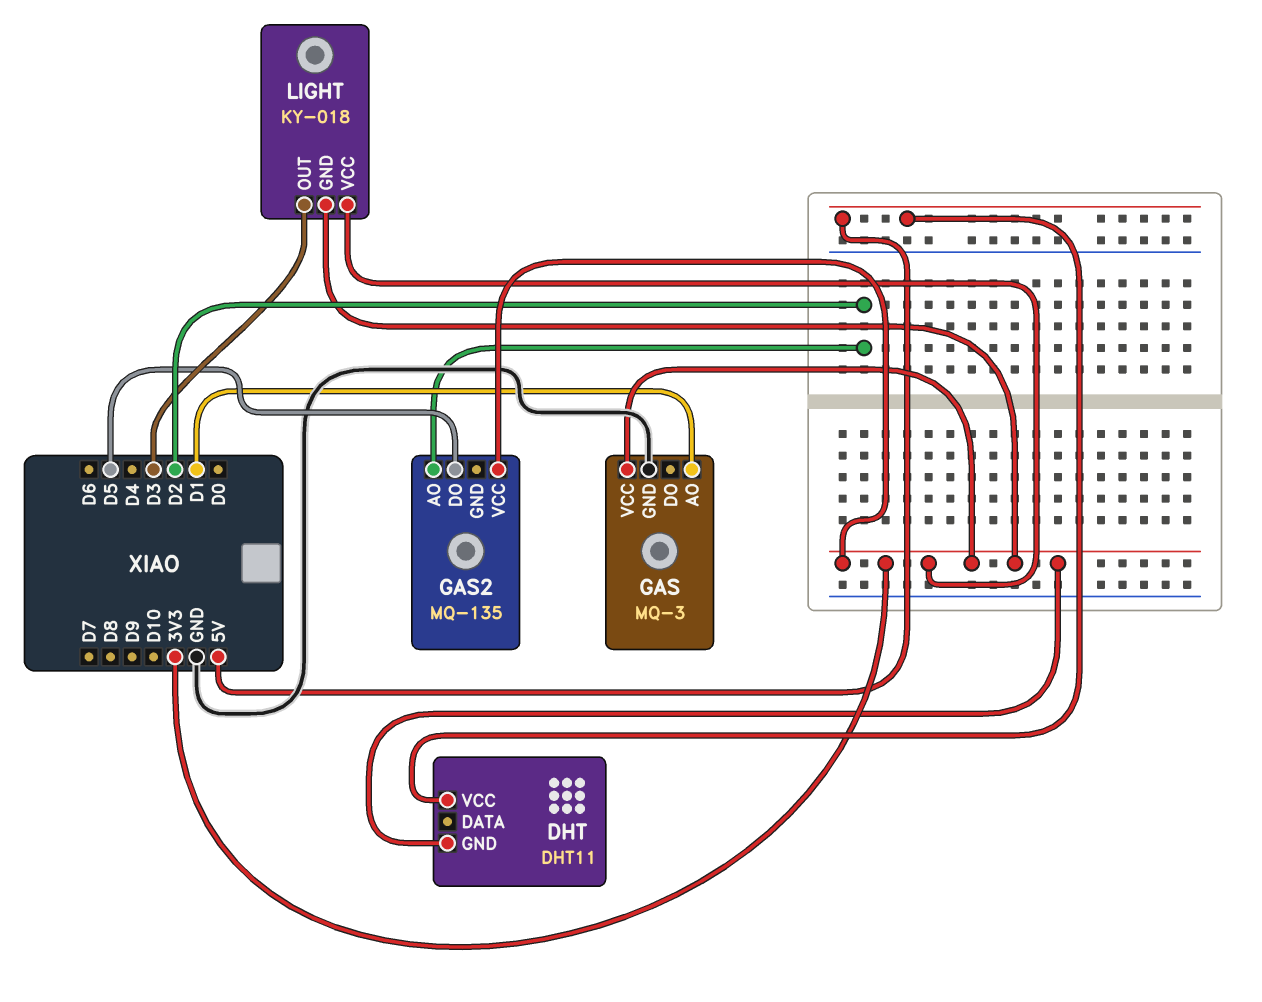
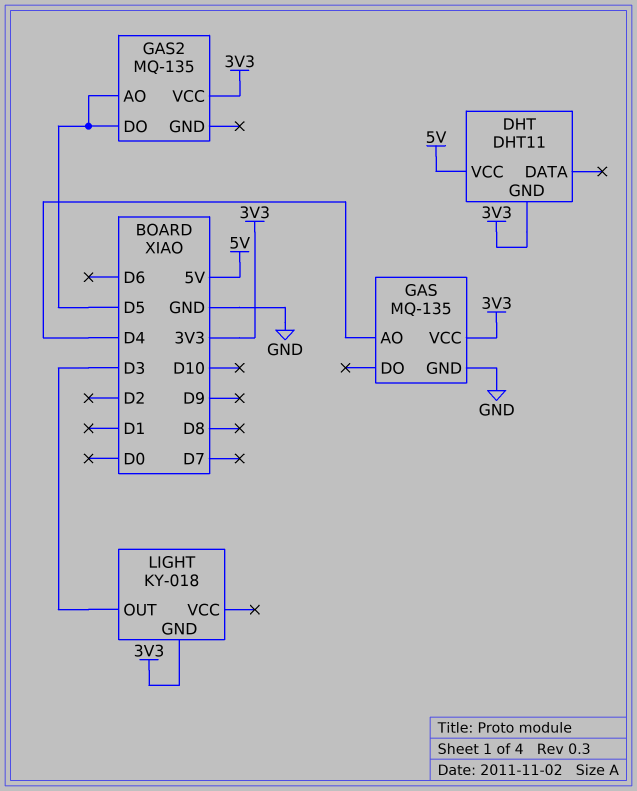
GAS: MQ-3 -> MQ-135
GAS pin AO: D1 -> D4
GAS2 pin AO: D2 -> D5
LIGHT pin VCC: 3V3 -> none

